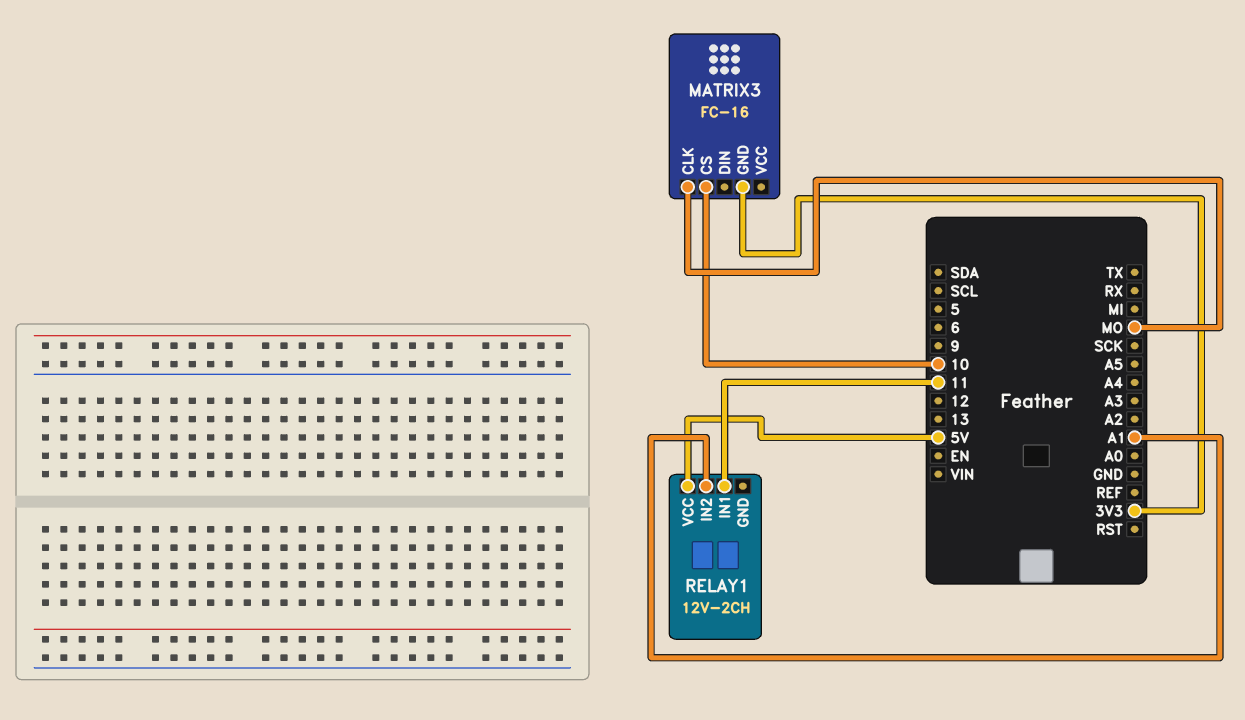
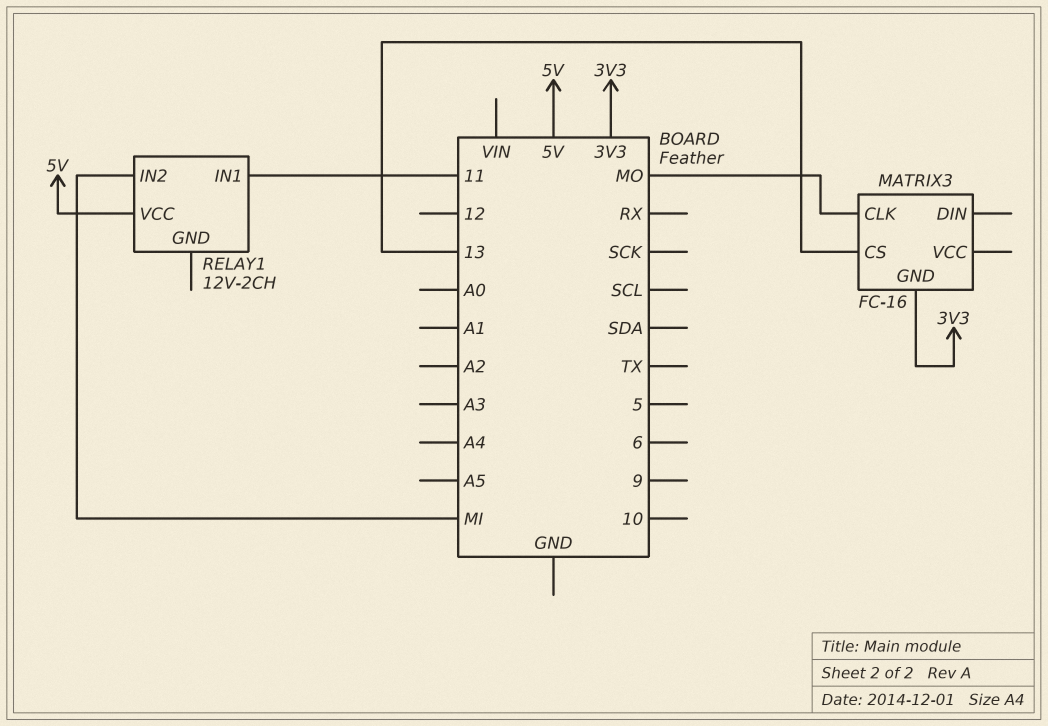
MATRIX3 pin CS: 10 -> 13
RELAY1 pin IN2: A1 -> MI

